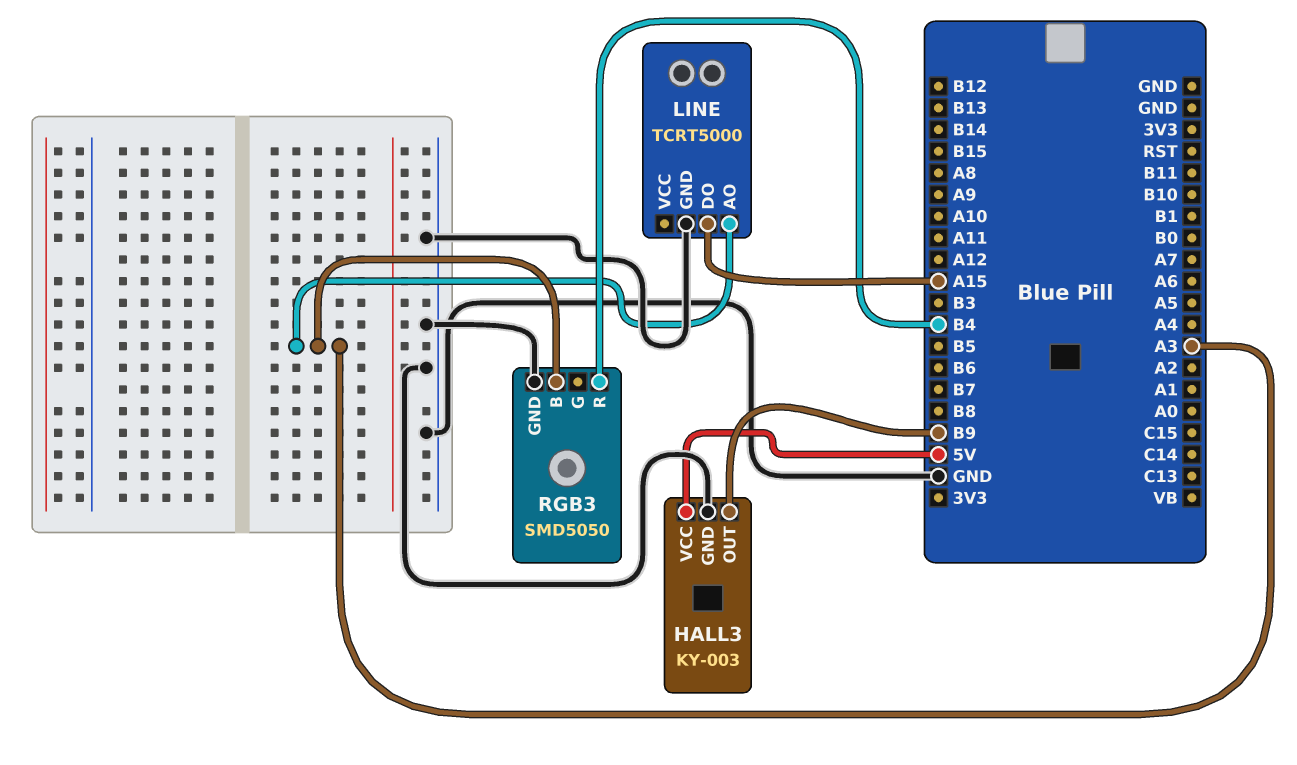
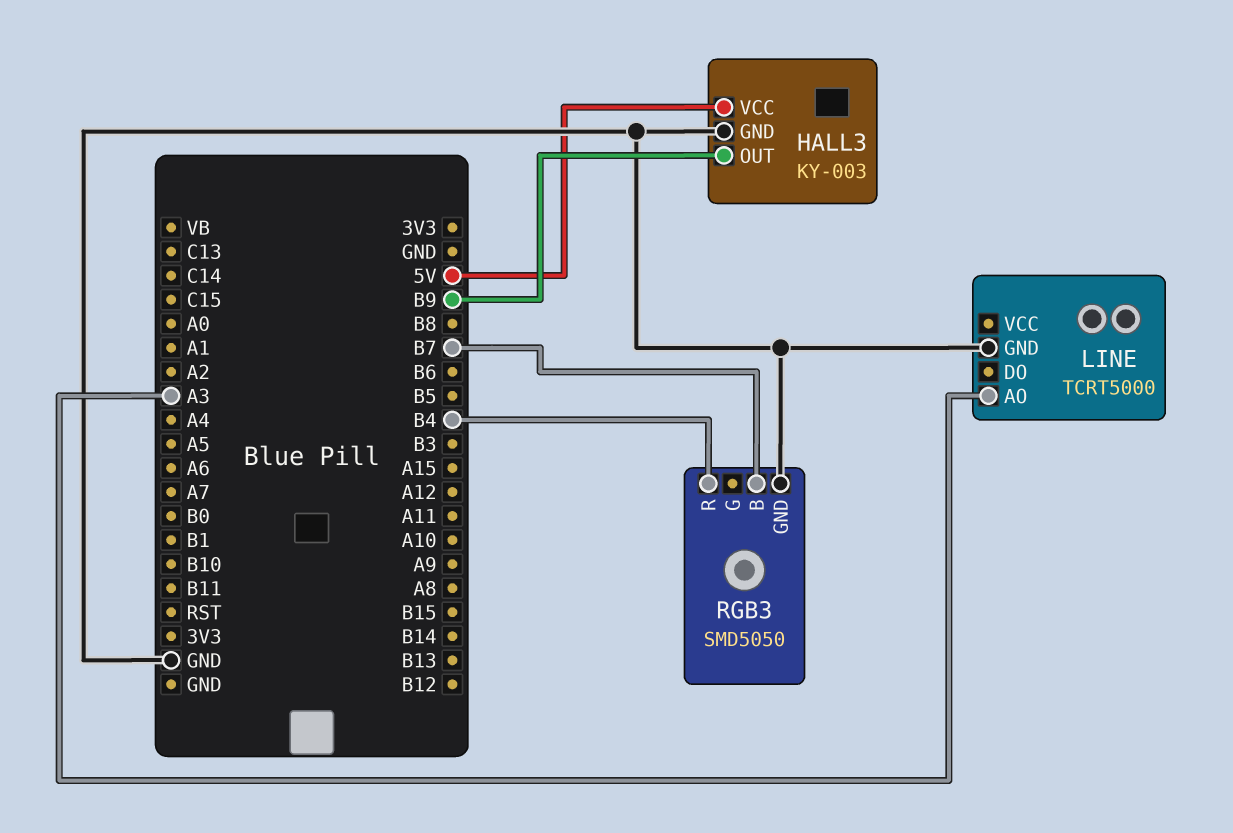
LINE pin DO: A15 -> none
RGB3 pin B: A3 -> B7

